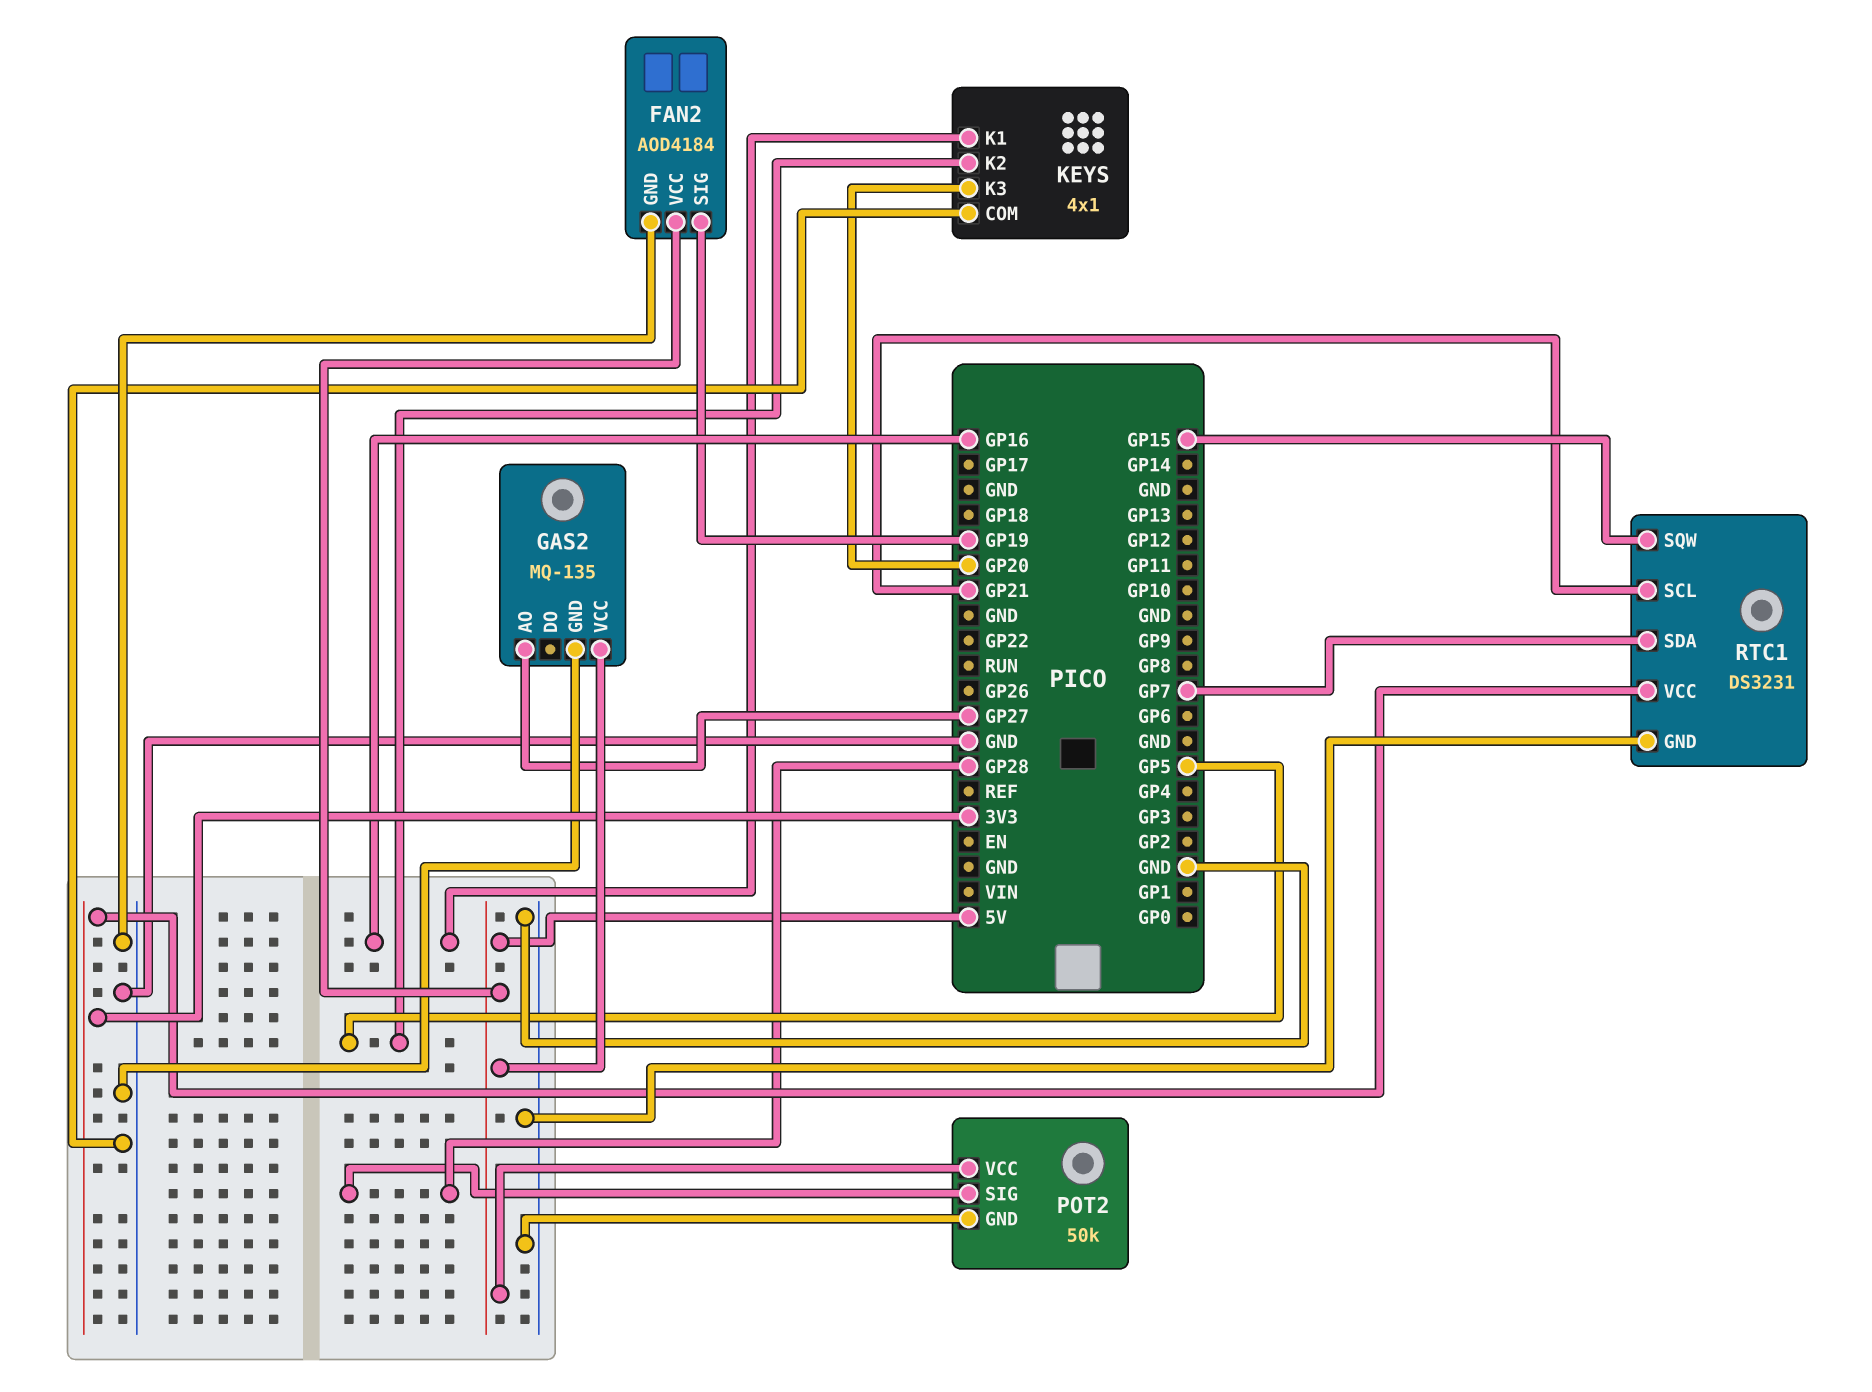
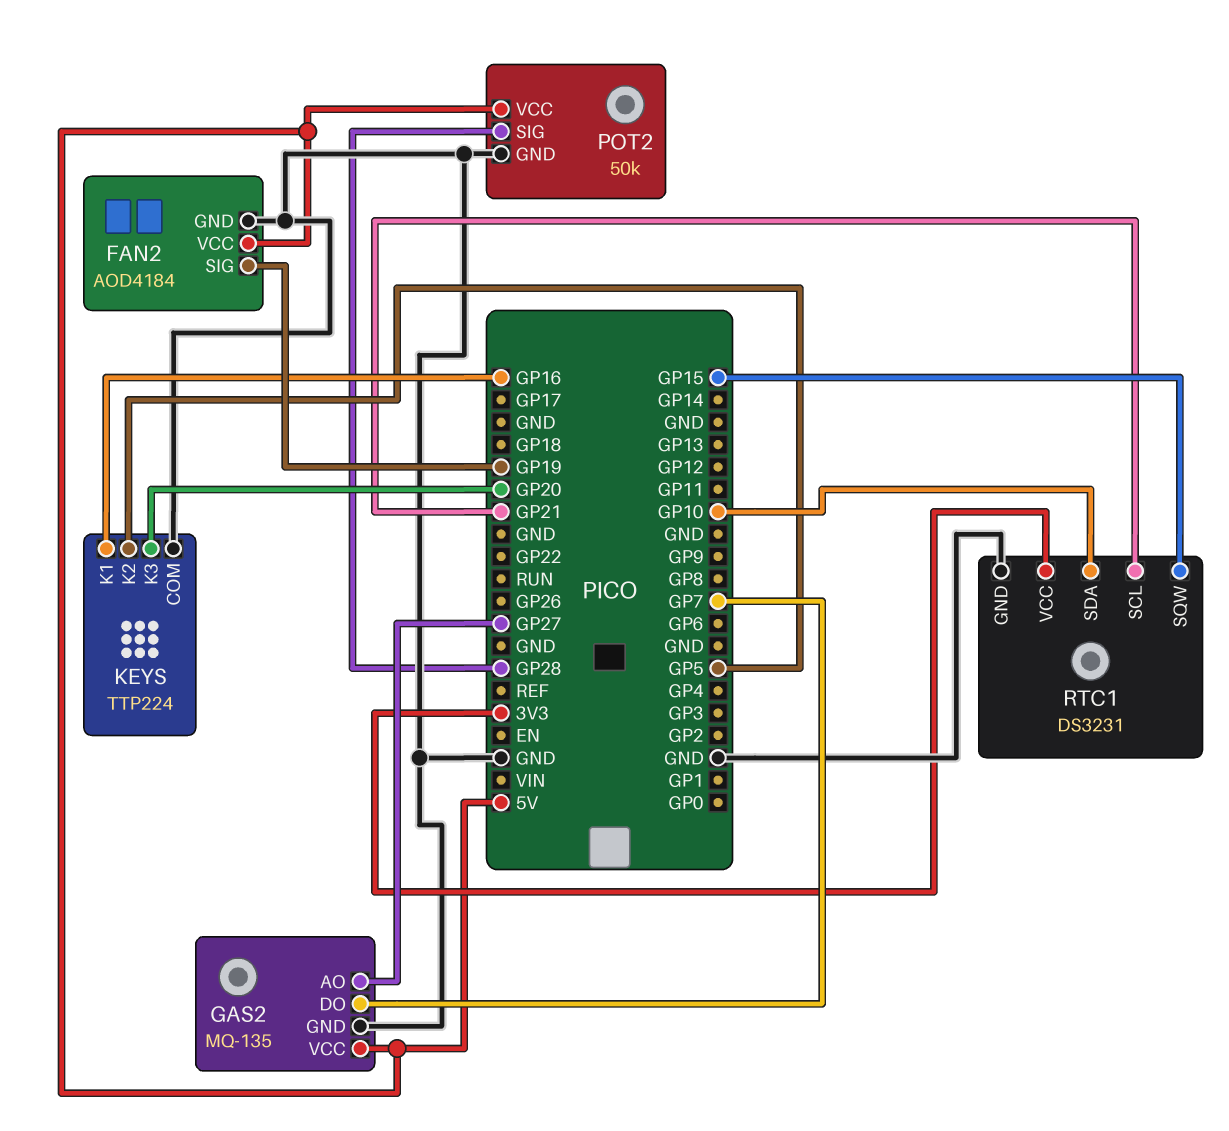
GAS2 pin DO: none -> GP7
KEYS: 4x1 -> TTP224
RTC1 pin SDA: GP7 -> GP10

